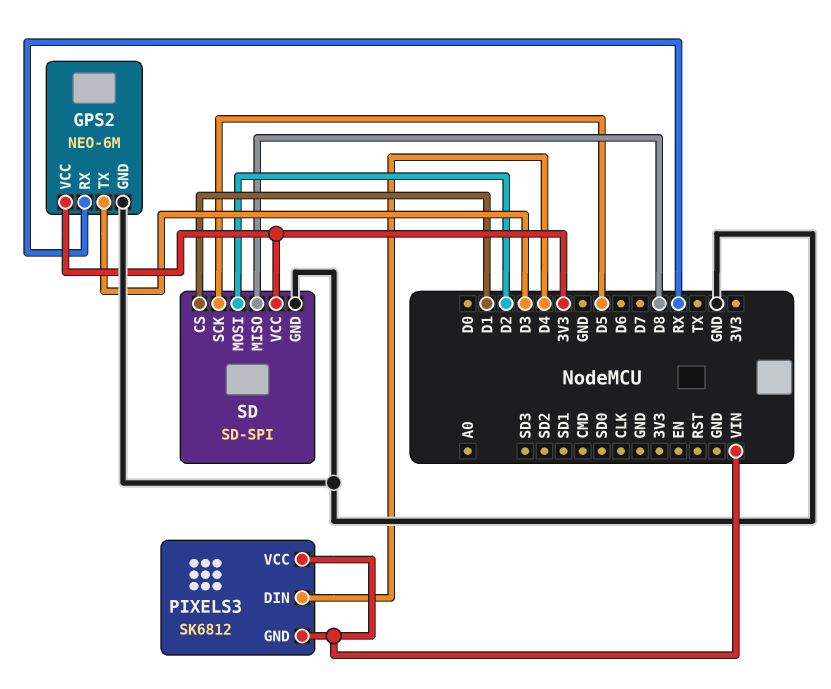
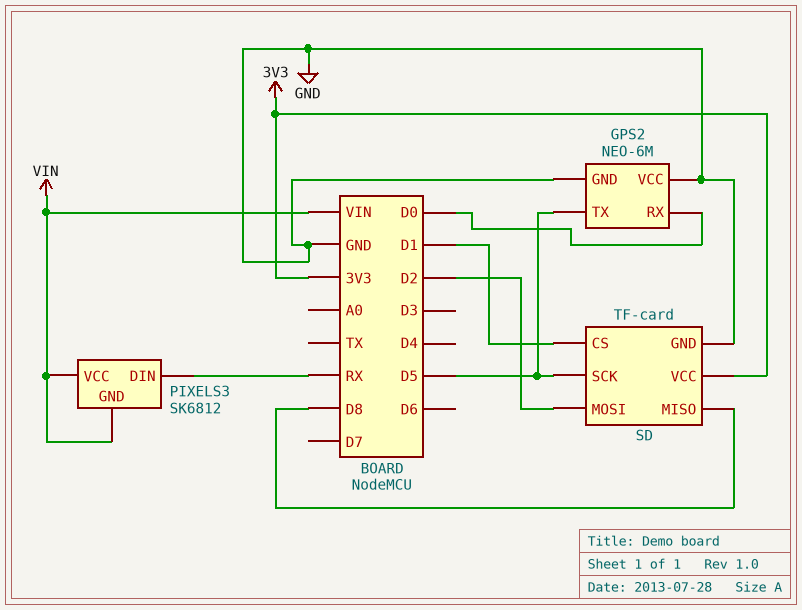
GPS2 pin RX: RX -> D0
GPS2 pin TX: D3 -> D5
GPS2 pin VCC: 3V3 -> GND
PIXELS3 pin DIN: D4 -> RX
SD: SD-SPI -> TF-card

